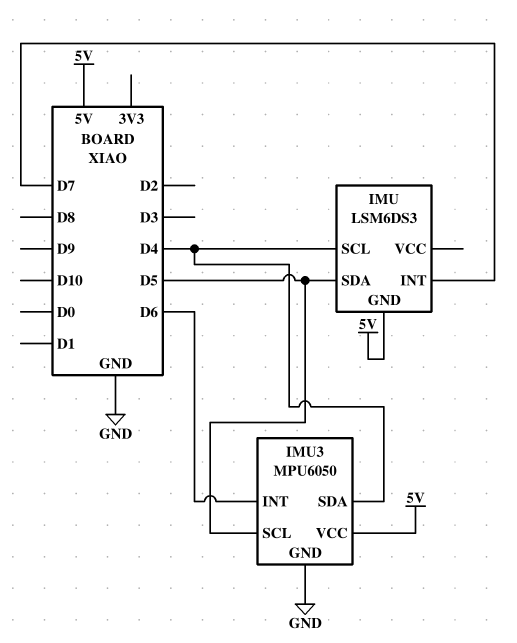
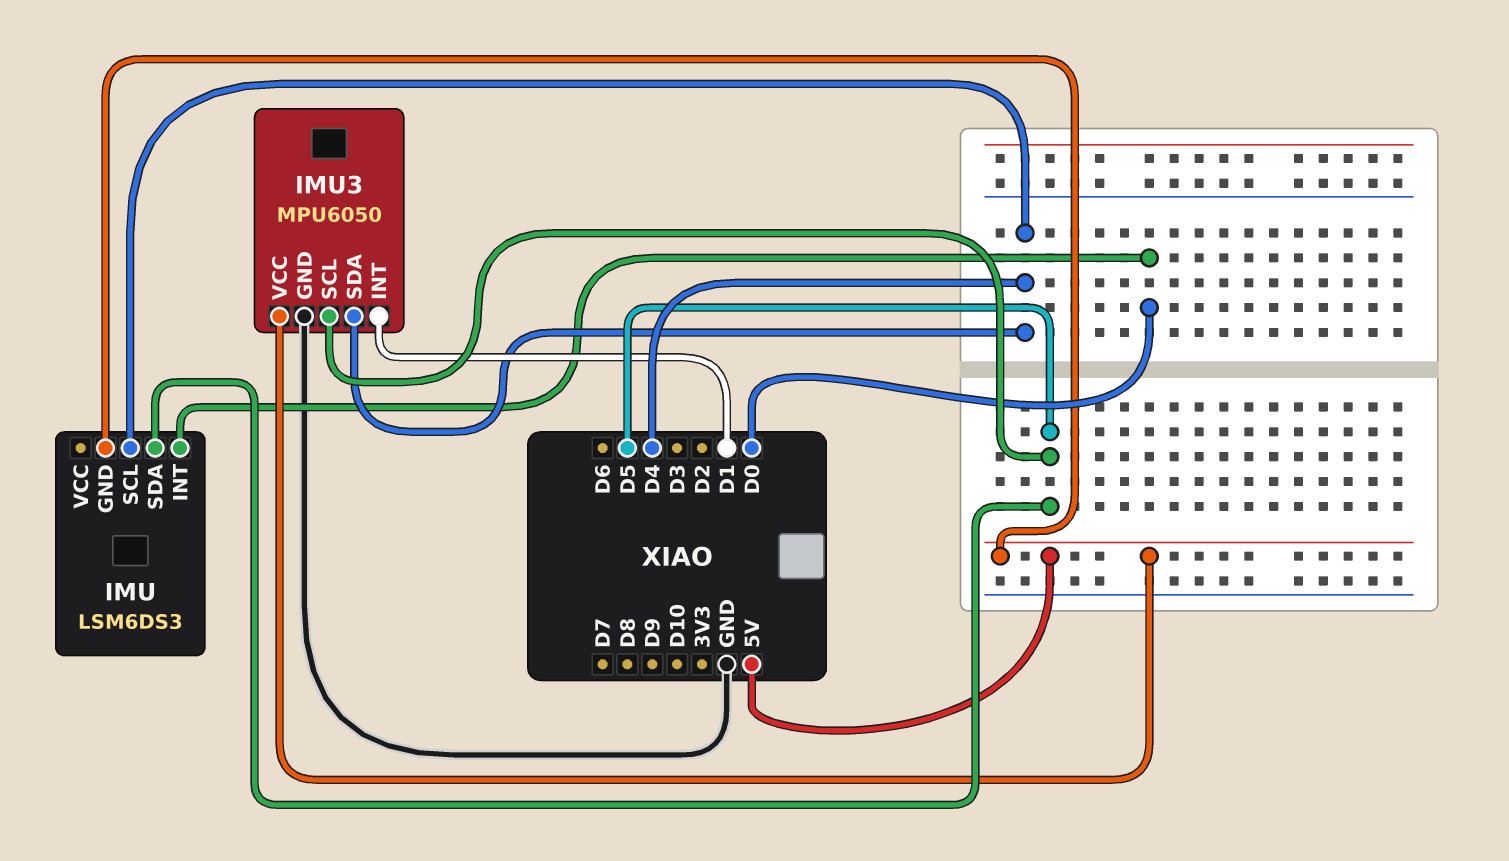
IMU pin INT: D7 -> D0
IMU3 pin INT: D6 -> D1

